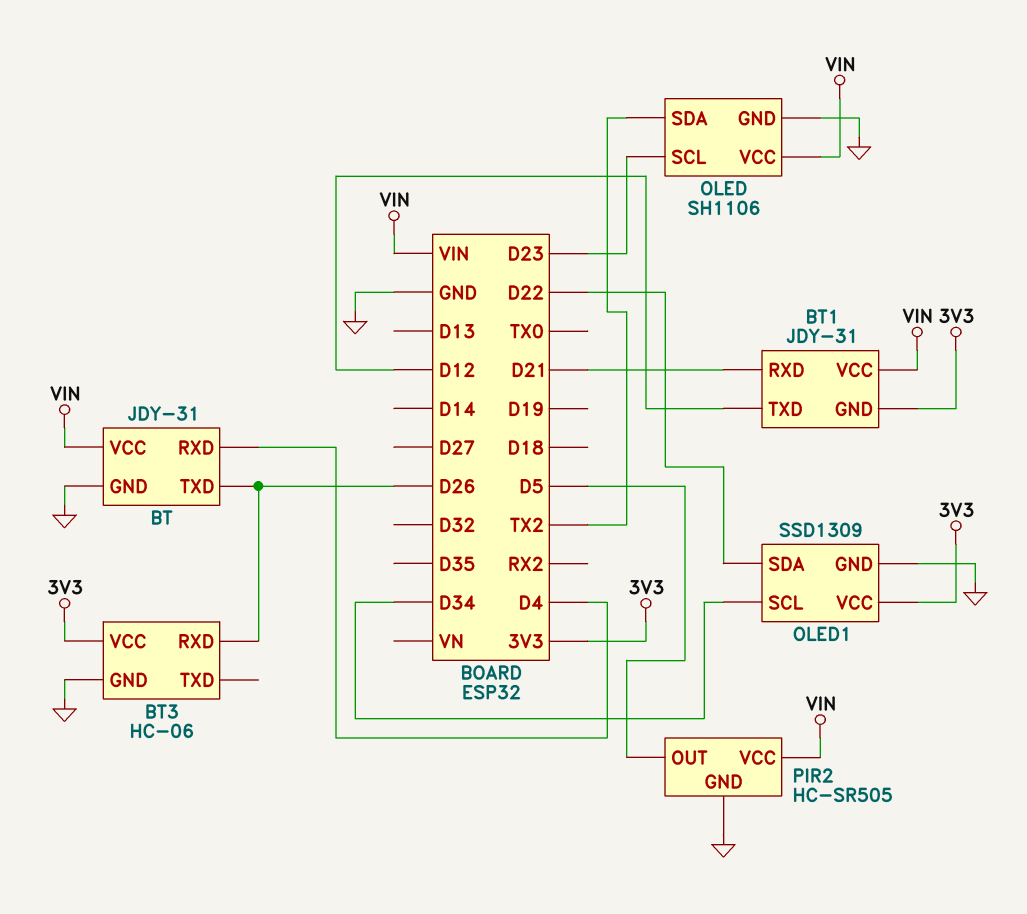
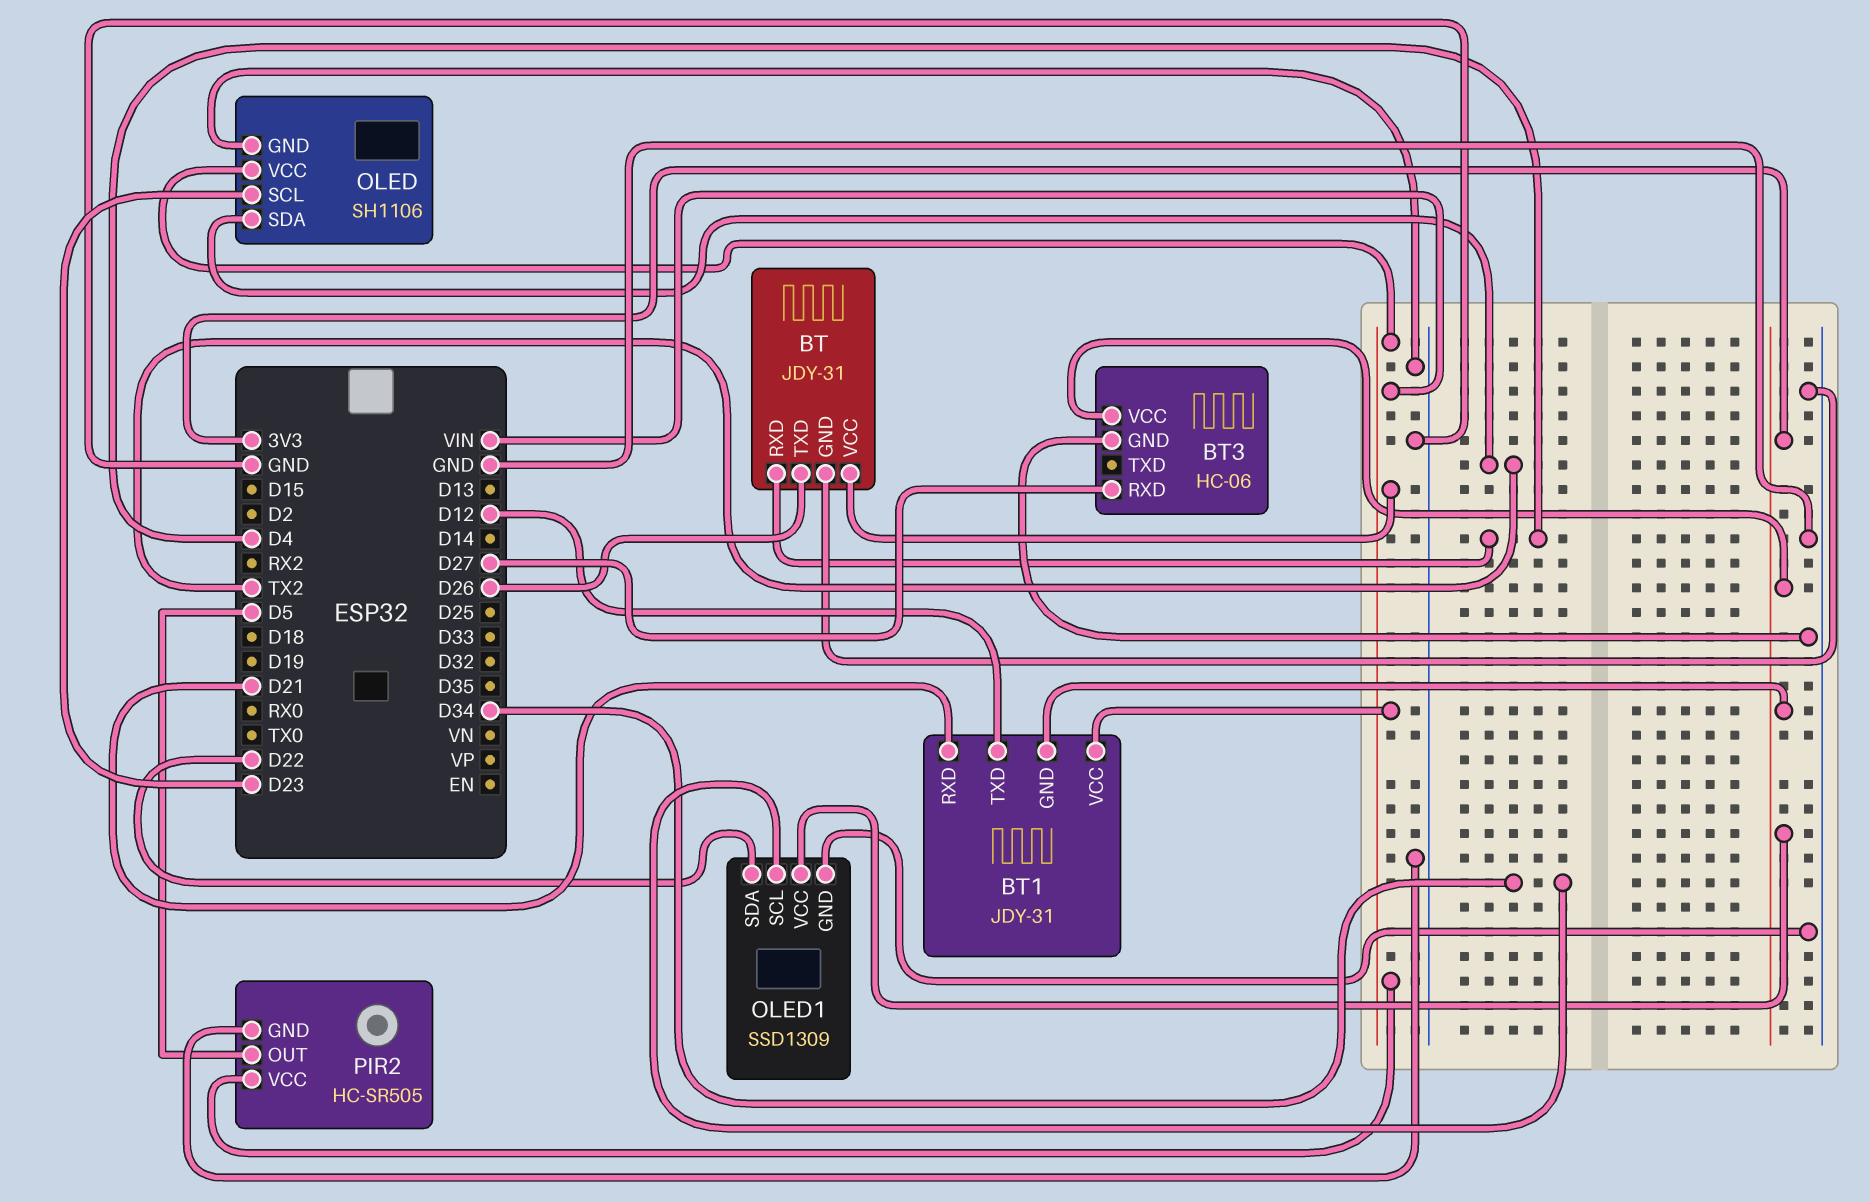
BT3 pin RXD: D26 -> D27

